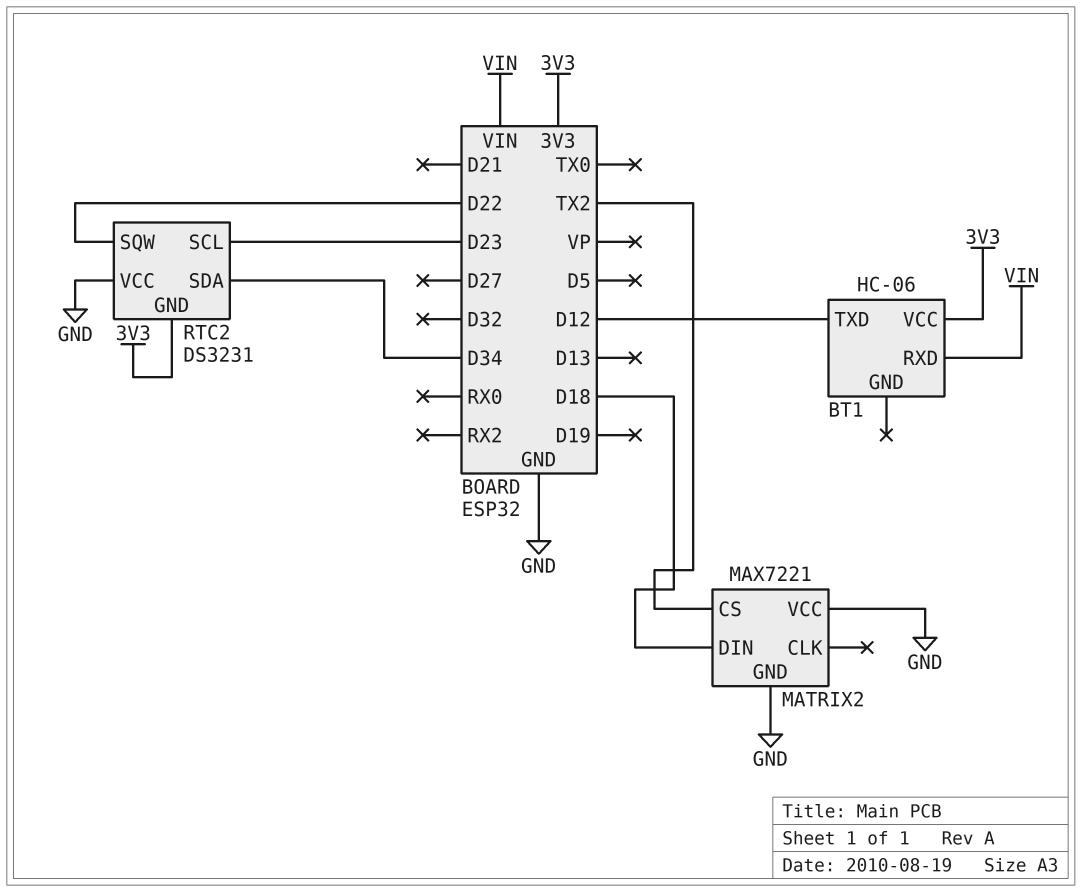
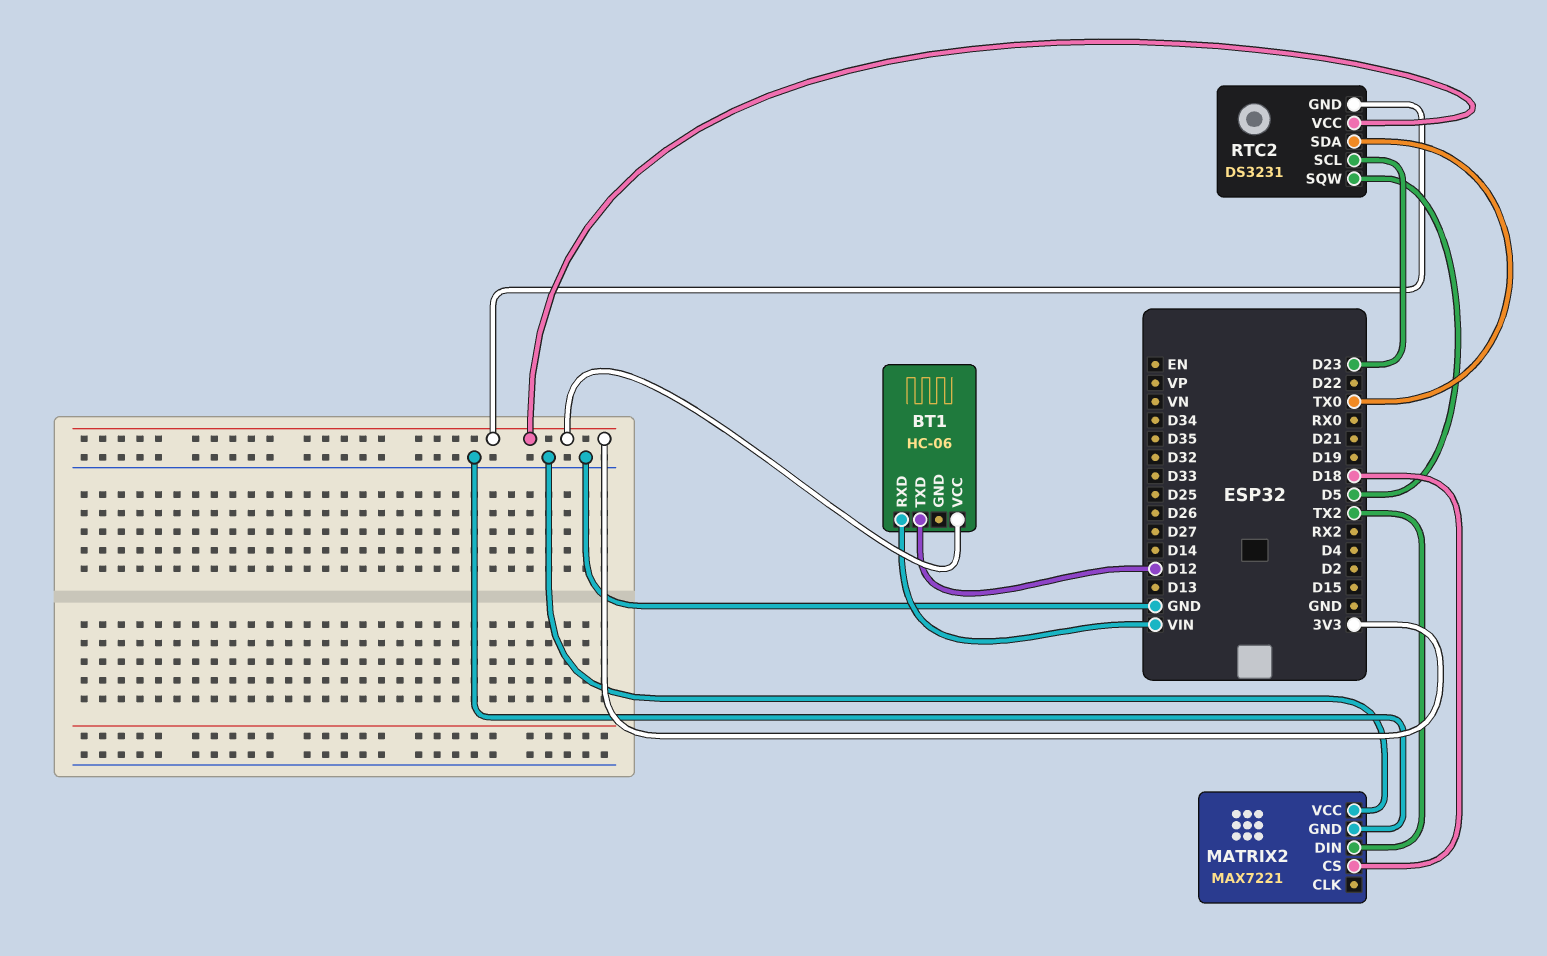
MATRIX2 pin CS: TX2 -> D18
MATRIX2 pin DIN: D18 -> TX2
RTC2 pin SDA: D34 -> TX0
RTC2 pin SQW: D22 -> D5
RTC2 pin VCC: GND -> 3V3

